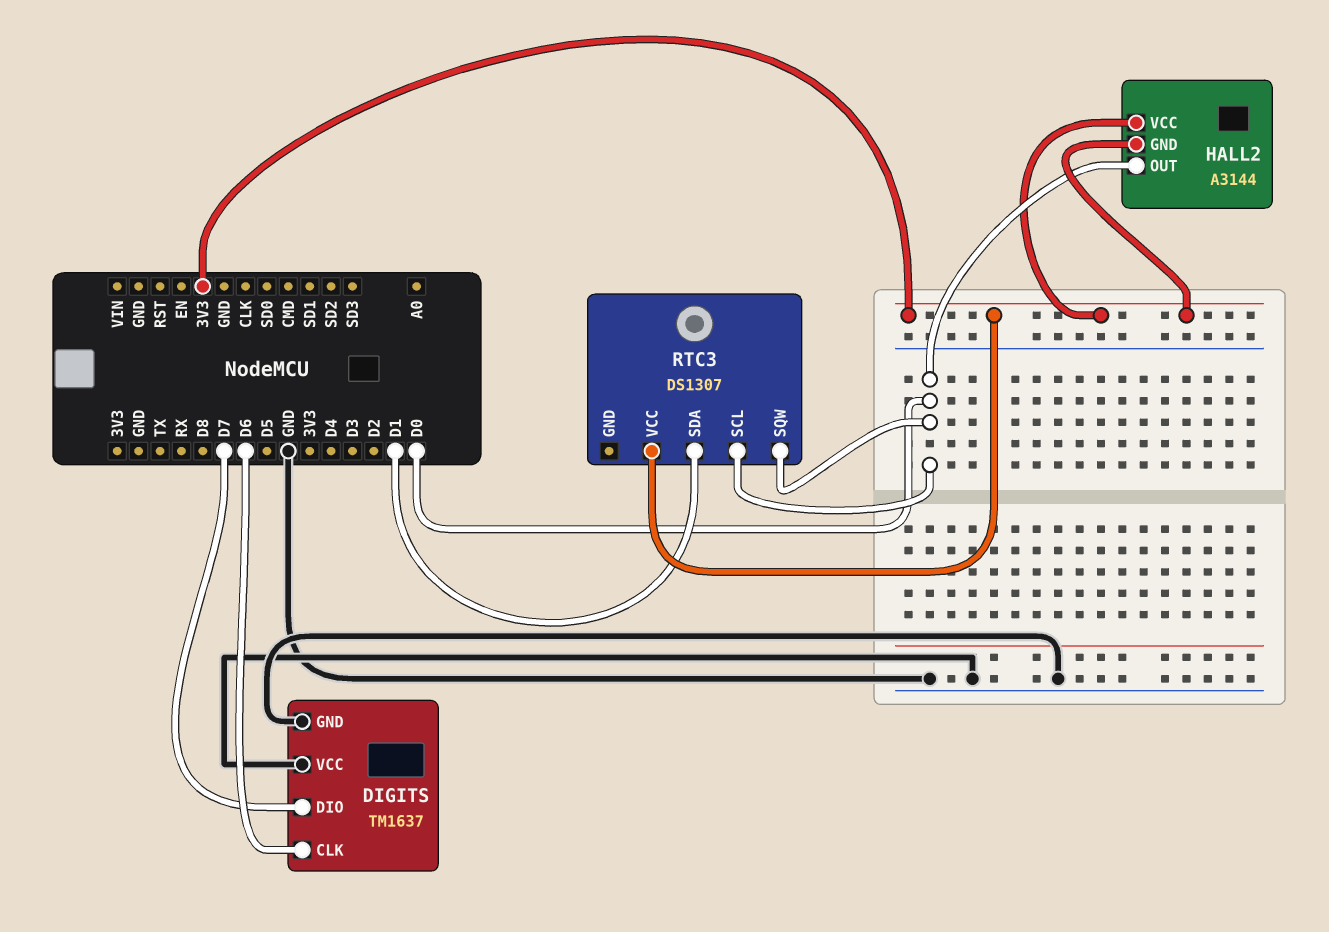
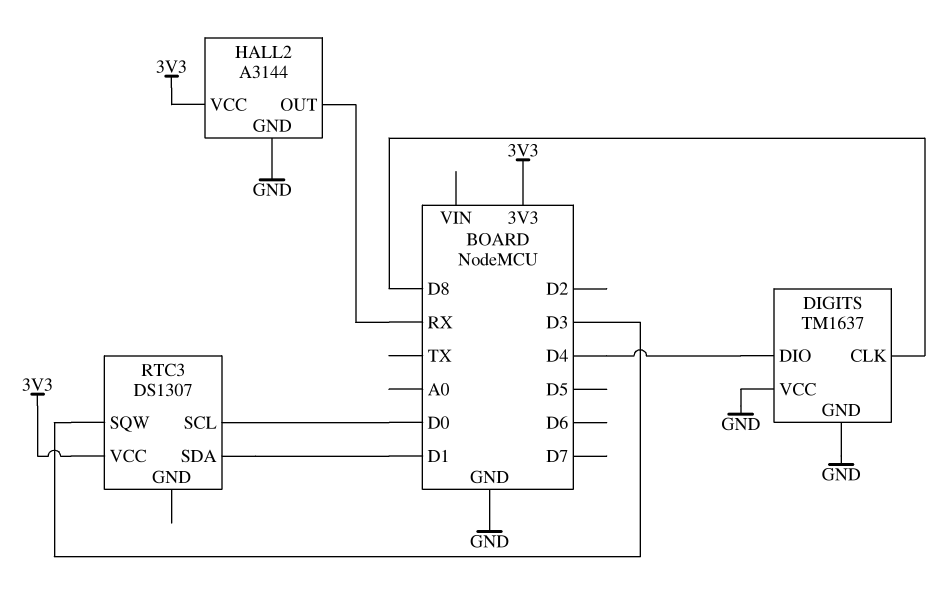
DIGITS pin CLK: D6 -> D8
DIGITS pin DIO: D7 -> D4
HALL2 pin GND: 3V3 -> GND
HALL2 pin OUT: D0 -> RX
RTC3 pin SQW: D0 -> D3

